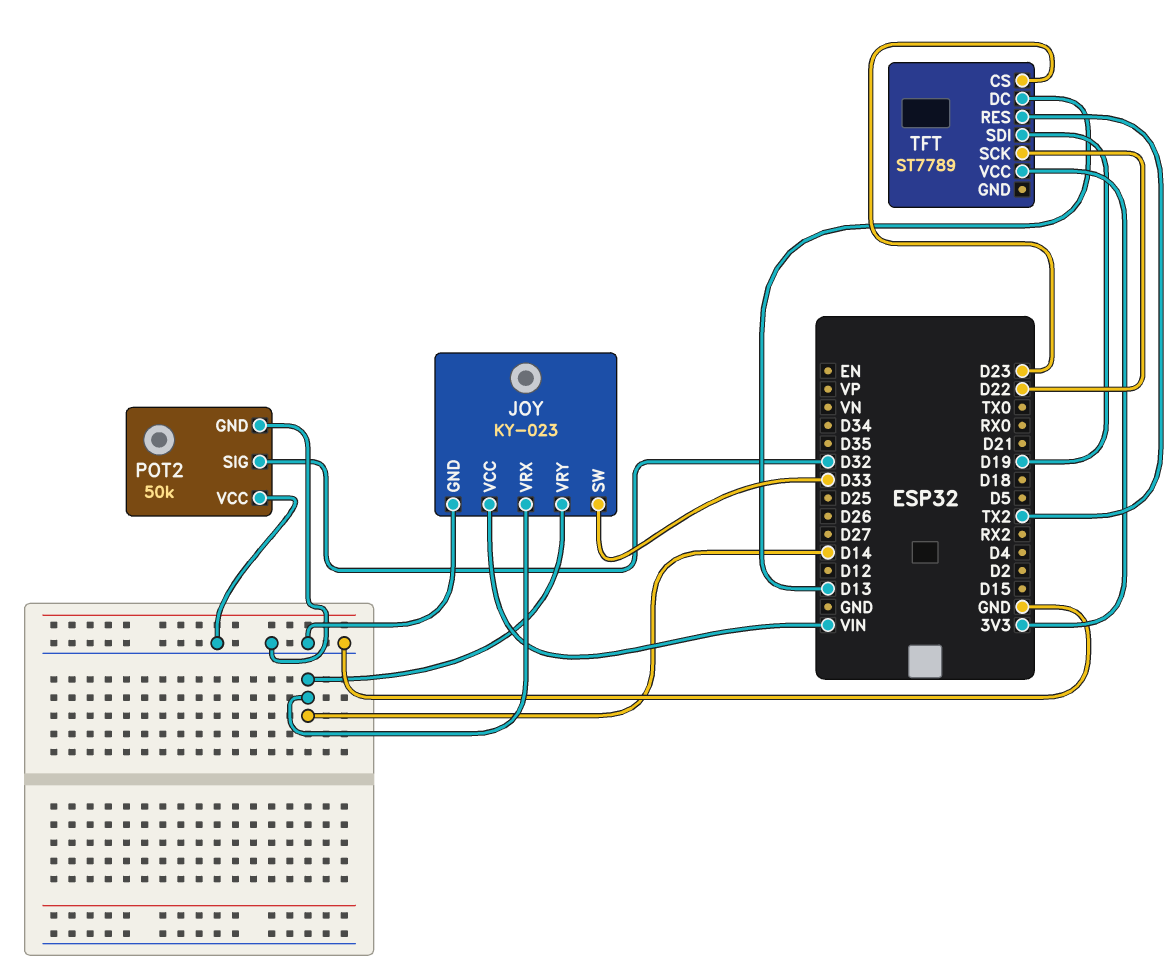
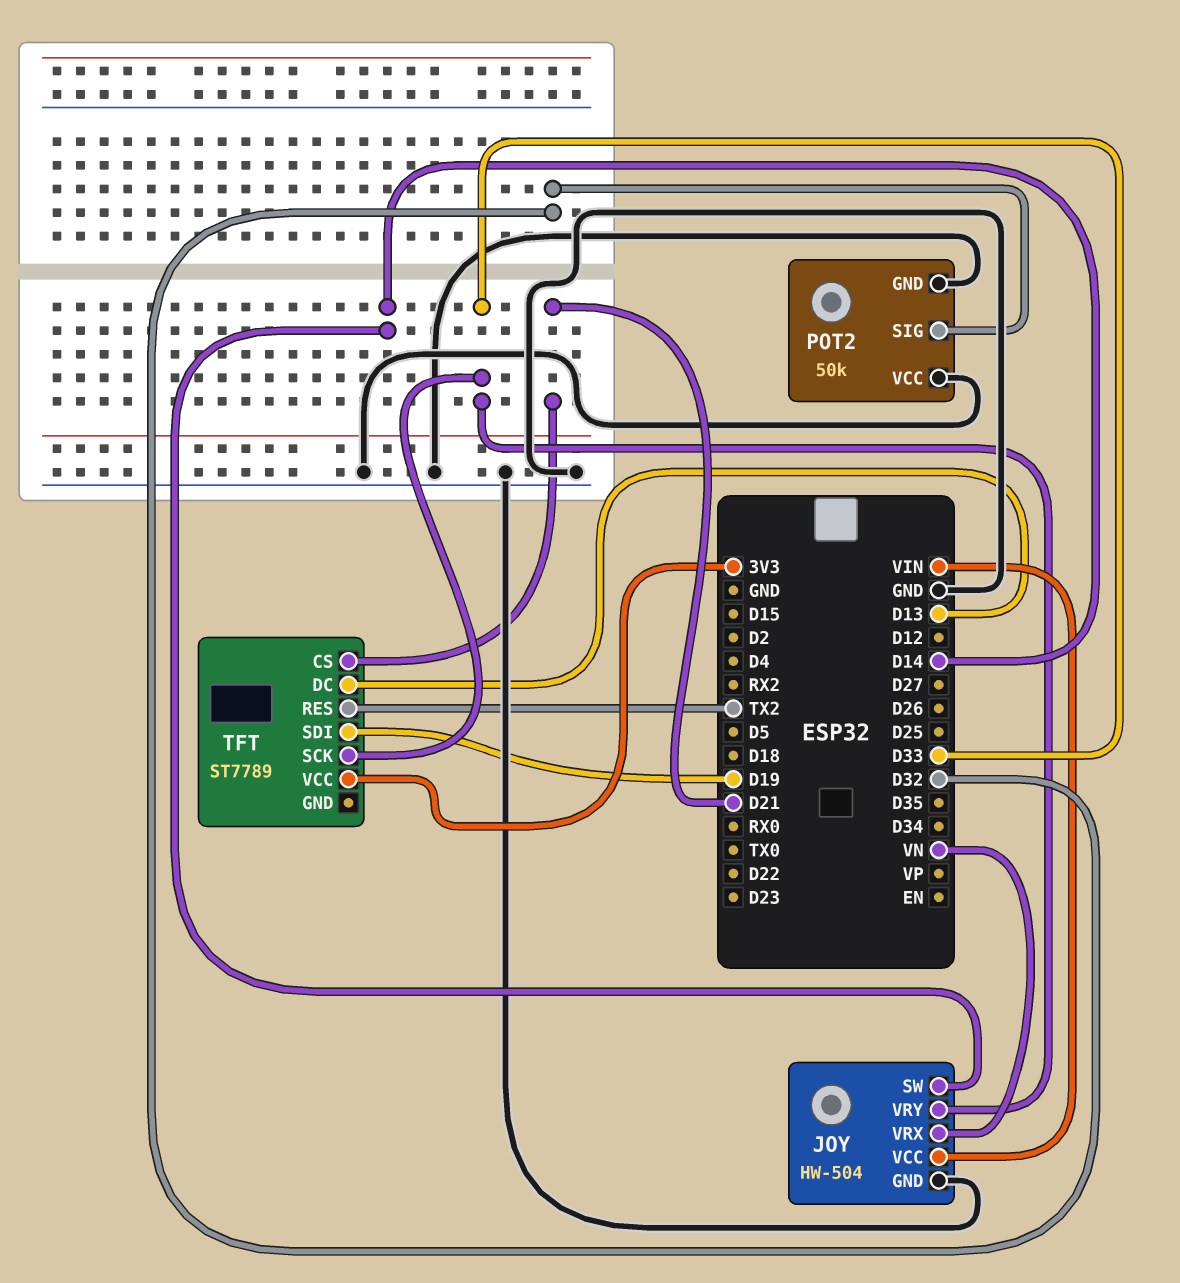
JOY: KY-023 -> HW-504
JOY pin SW: D33 -> D14
JOY pin VRX: D14 -> VN
JOY pin VRY: D14 -> D33
TFT pin CS: D23 -> D21
TFT pin SCK: D22 -> D33

